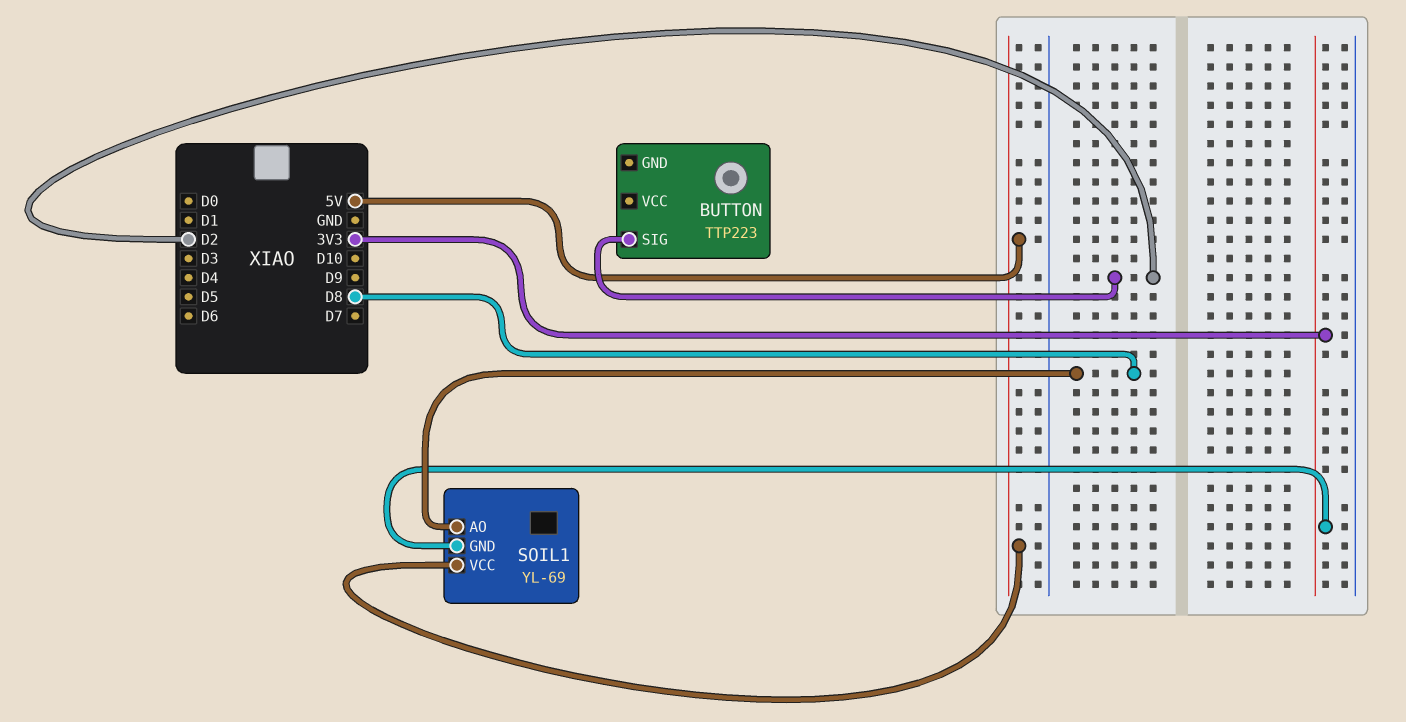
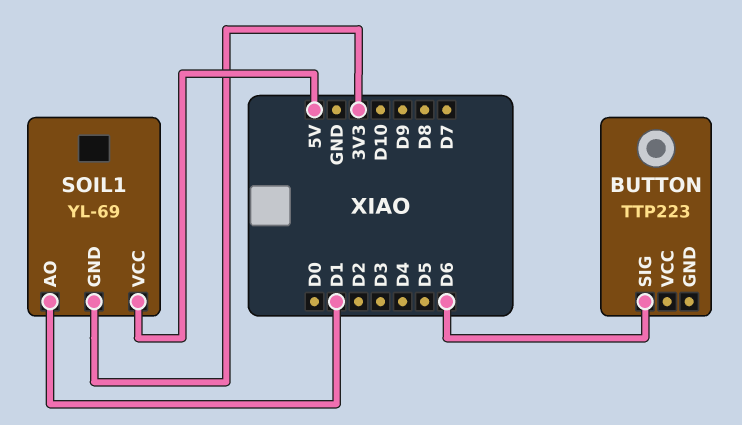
BUTTON pin SIG: D2 -> D6
SOIL1 pin AO: D8 -> D1

